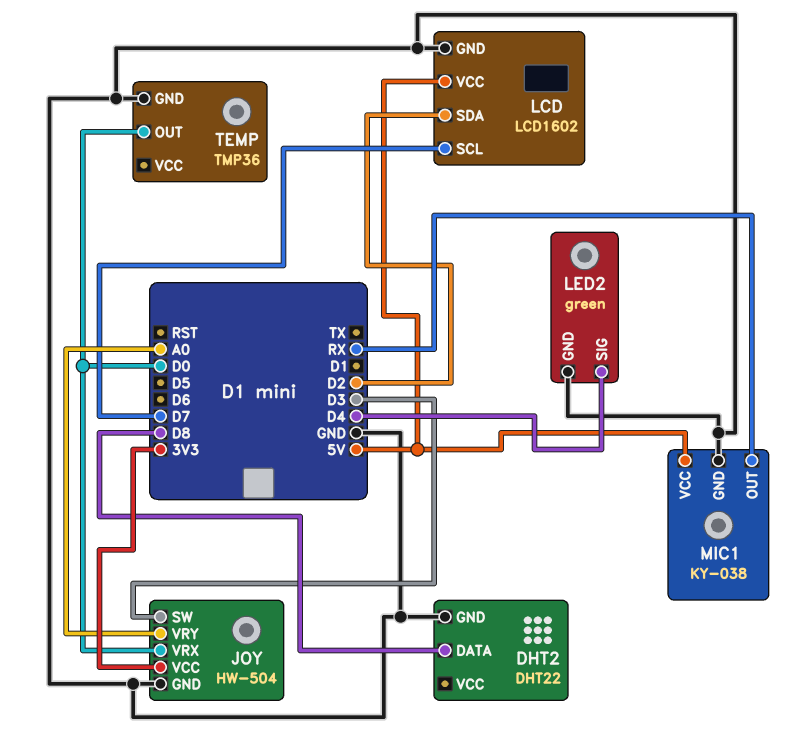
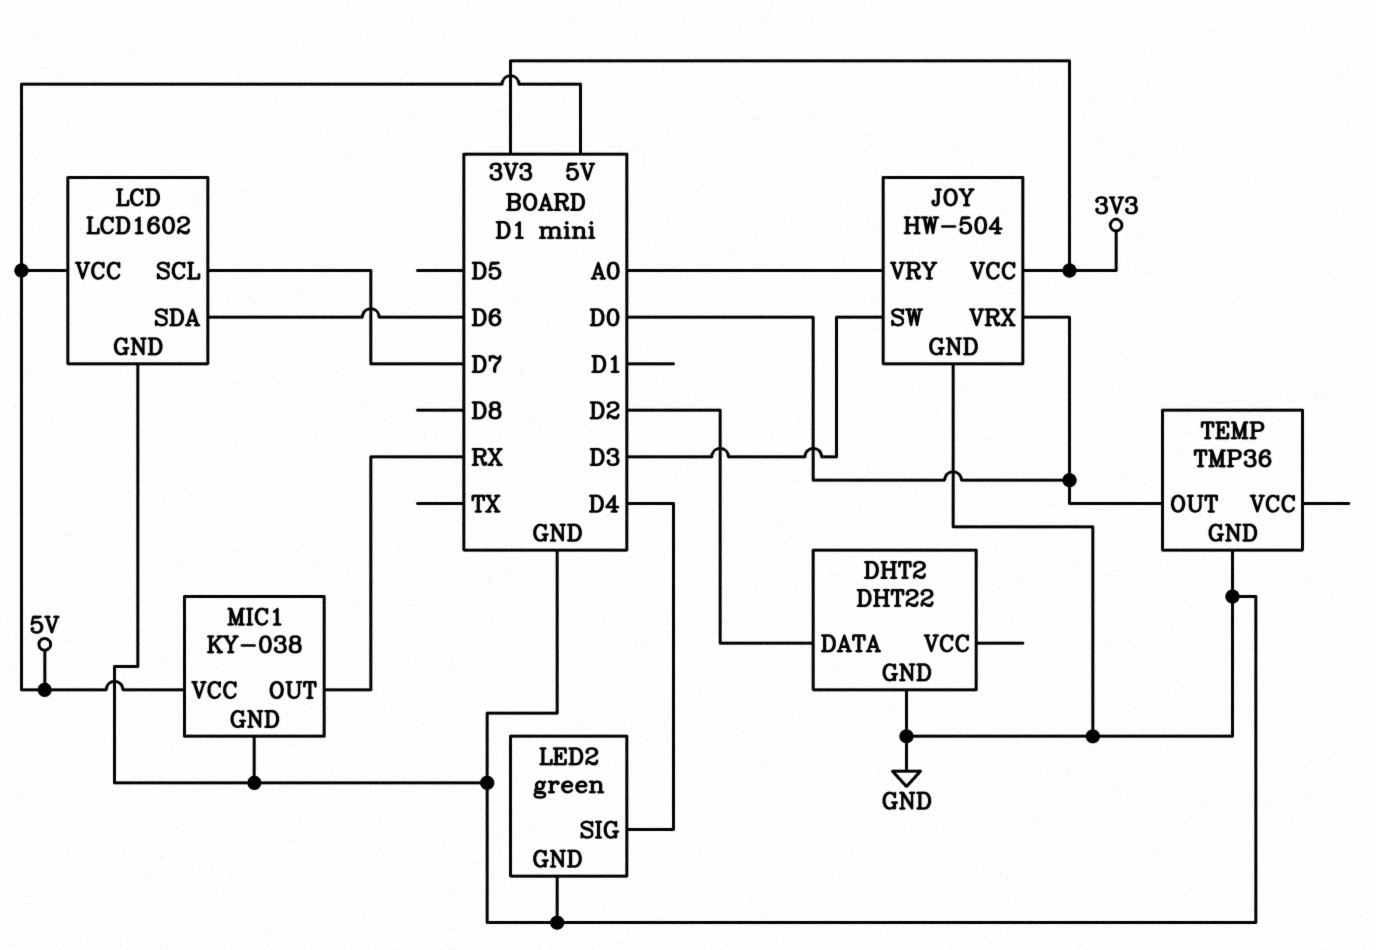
DHT2 pin DATA: D8 -> D2
LCD pin SDA: D2 -> D6

